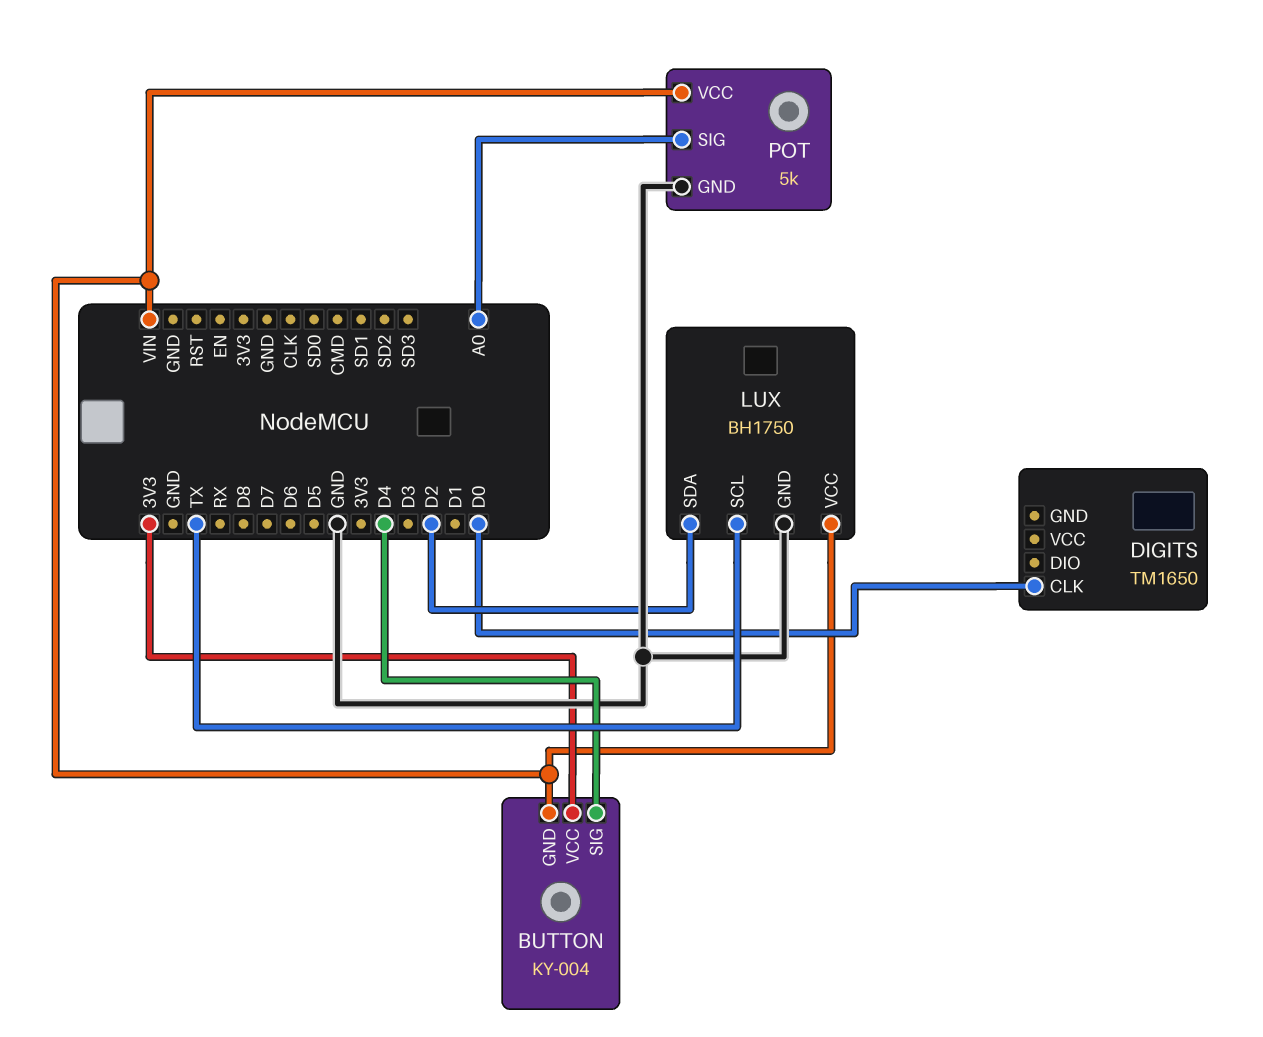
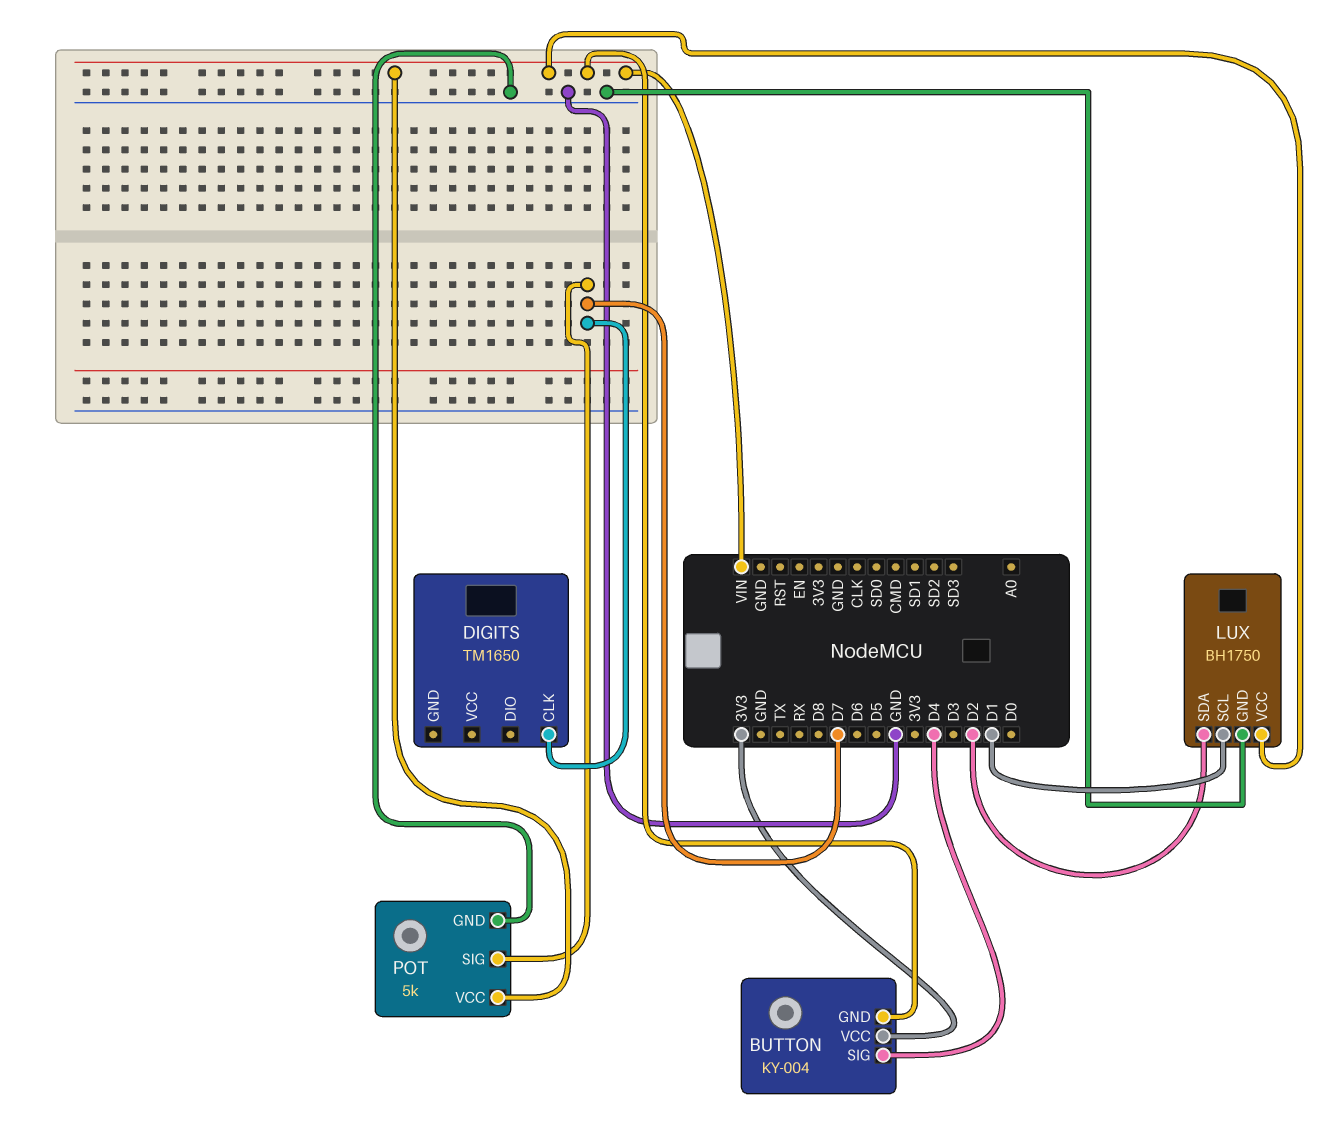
DIGITS pin CLK: D0 -> D7
LUX pin SCL: TX -> D1
POT pin SIG: A0 -> D7

